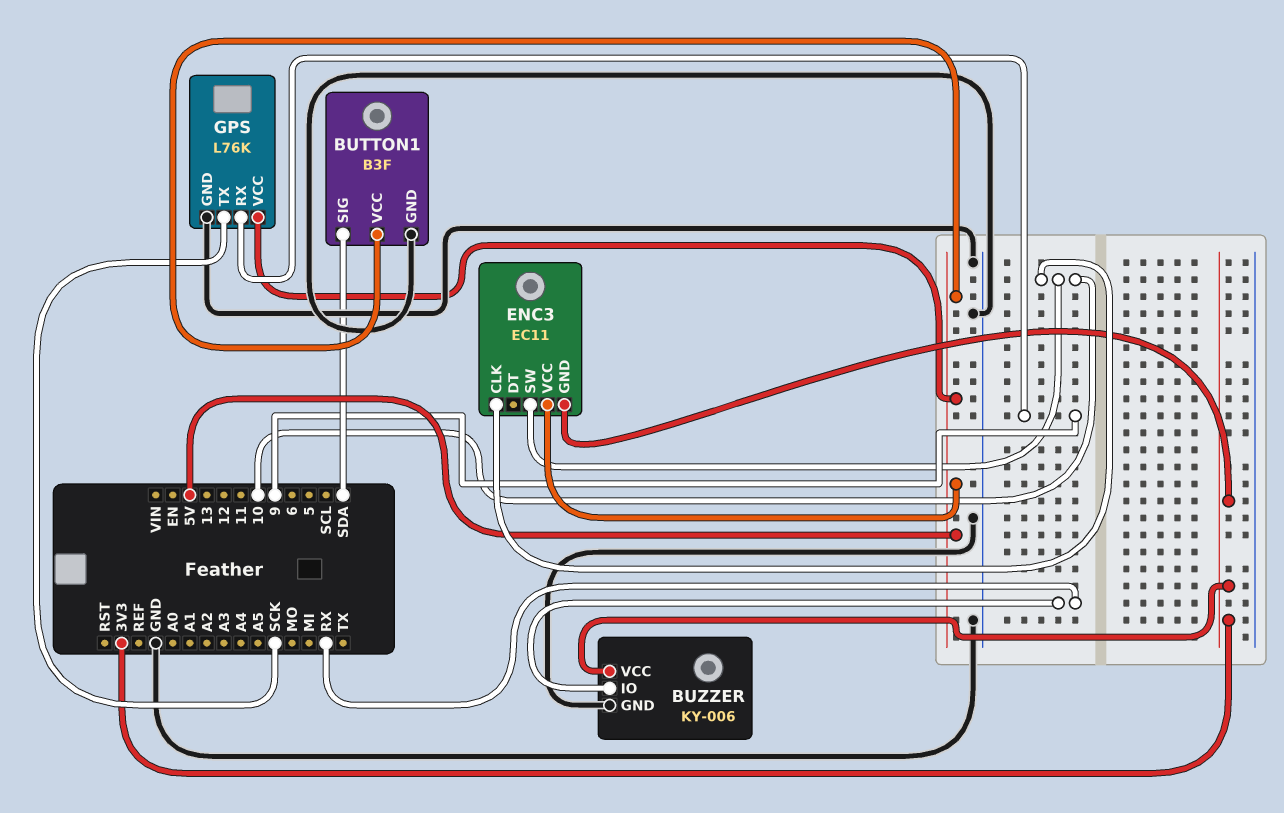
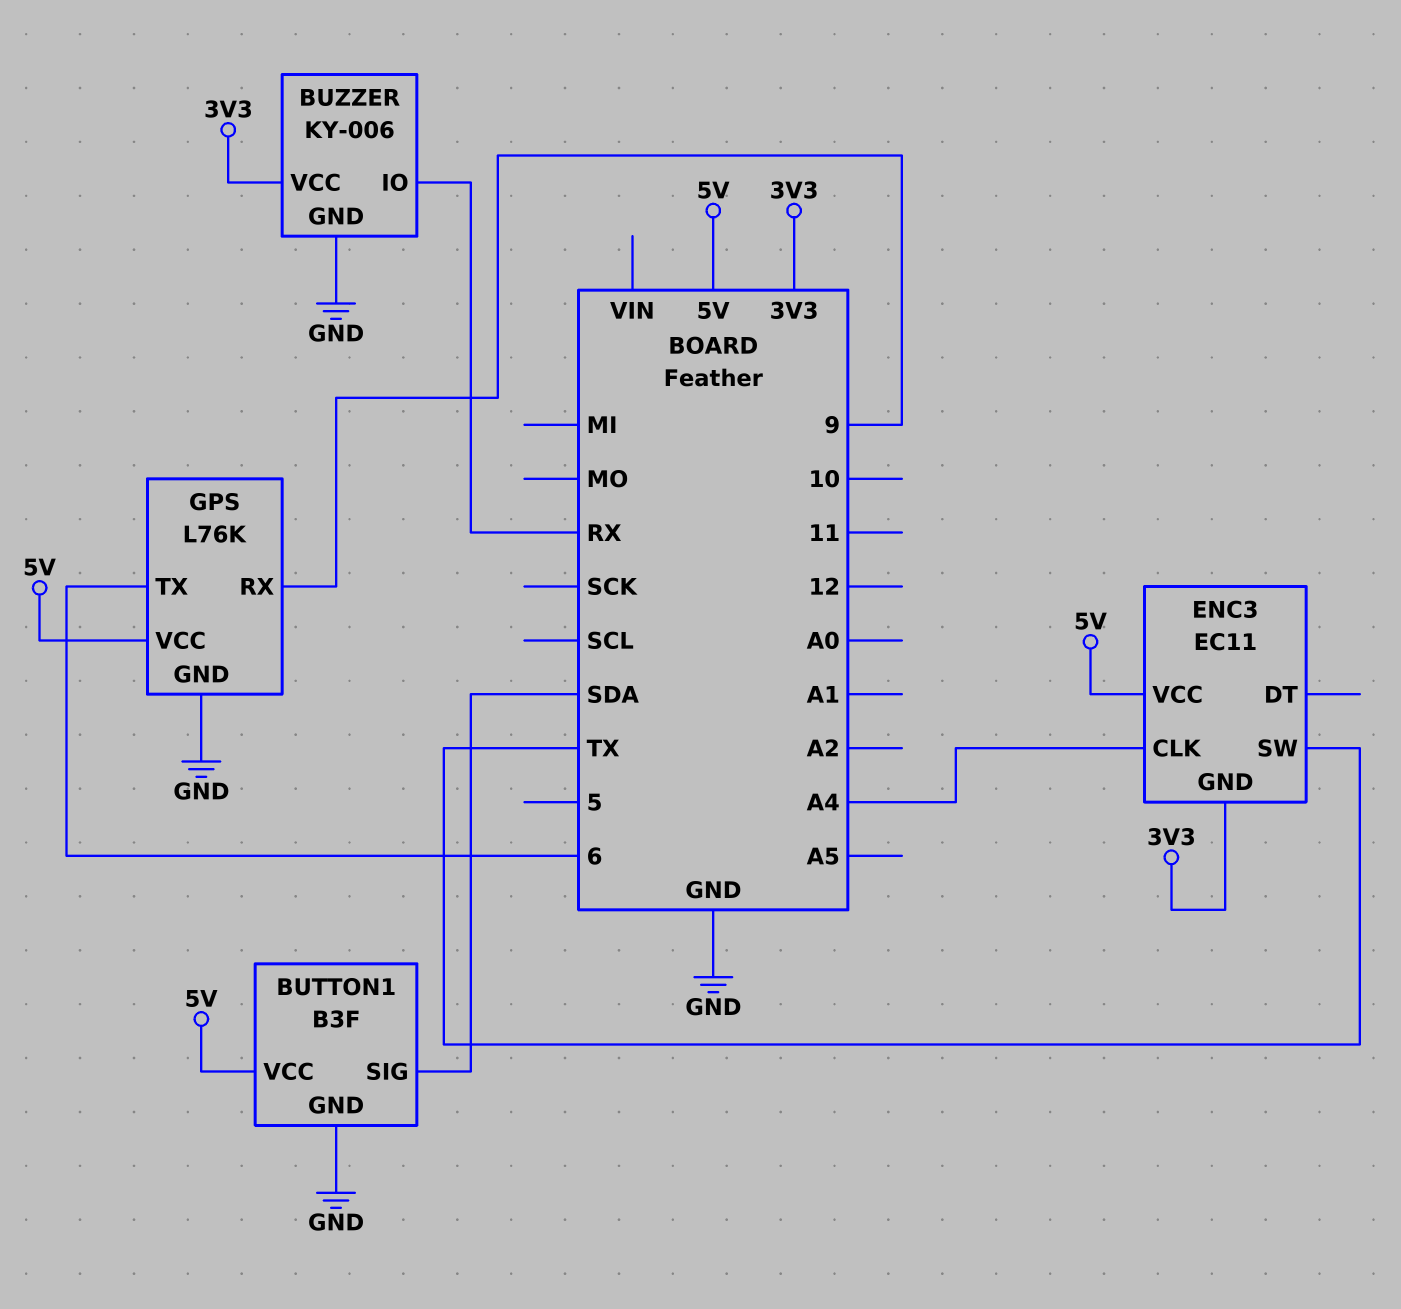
ENC3 pin CLK: 10 -> A4
ENC3 pin SW: 10 -> TX
GPS pin TX: SCK -> 6

